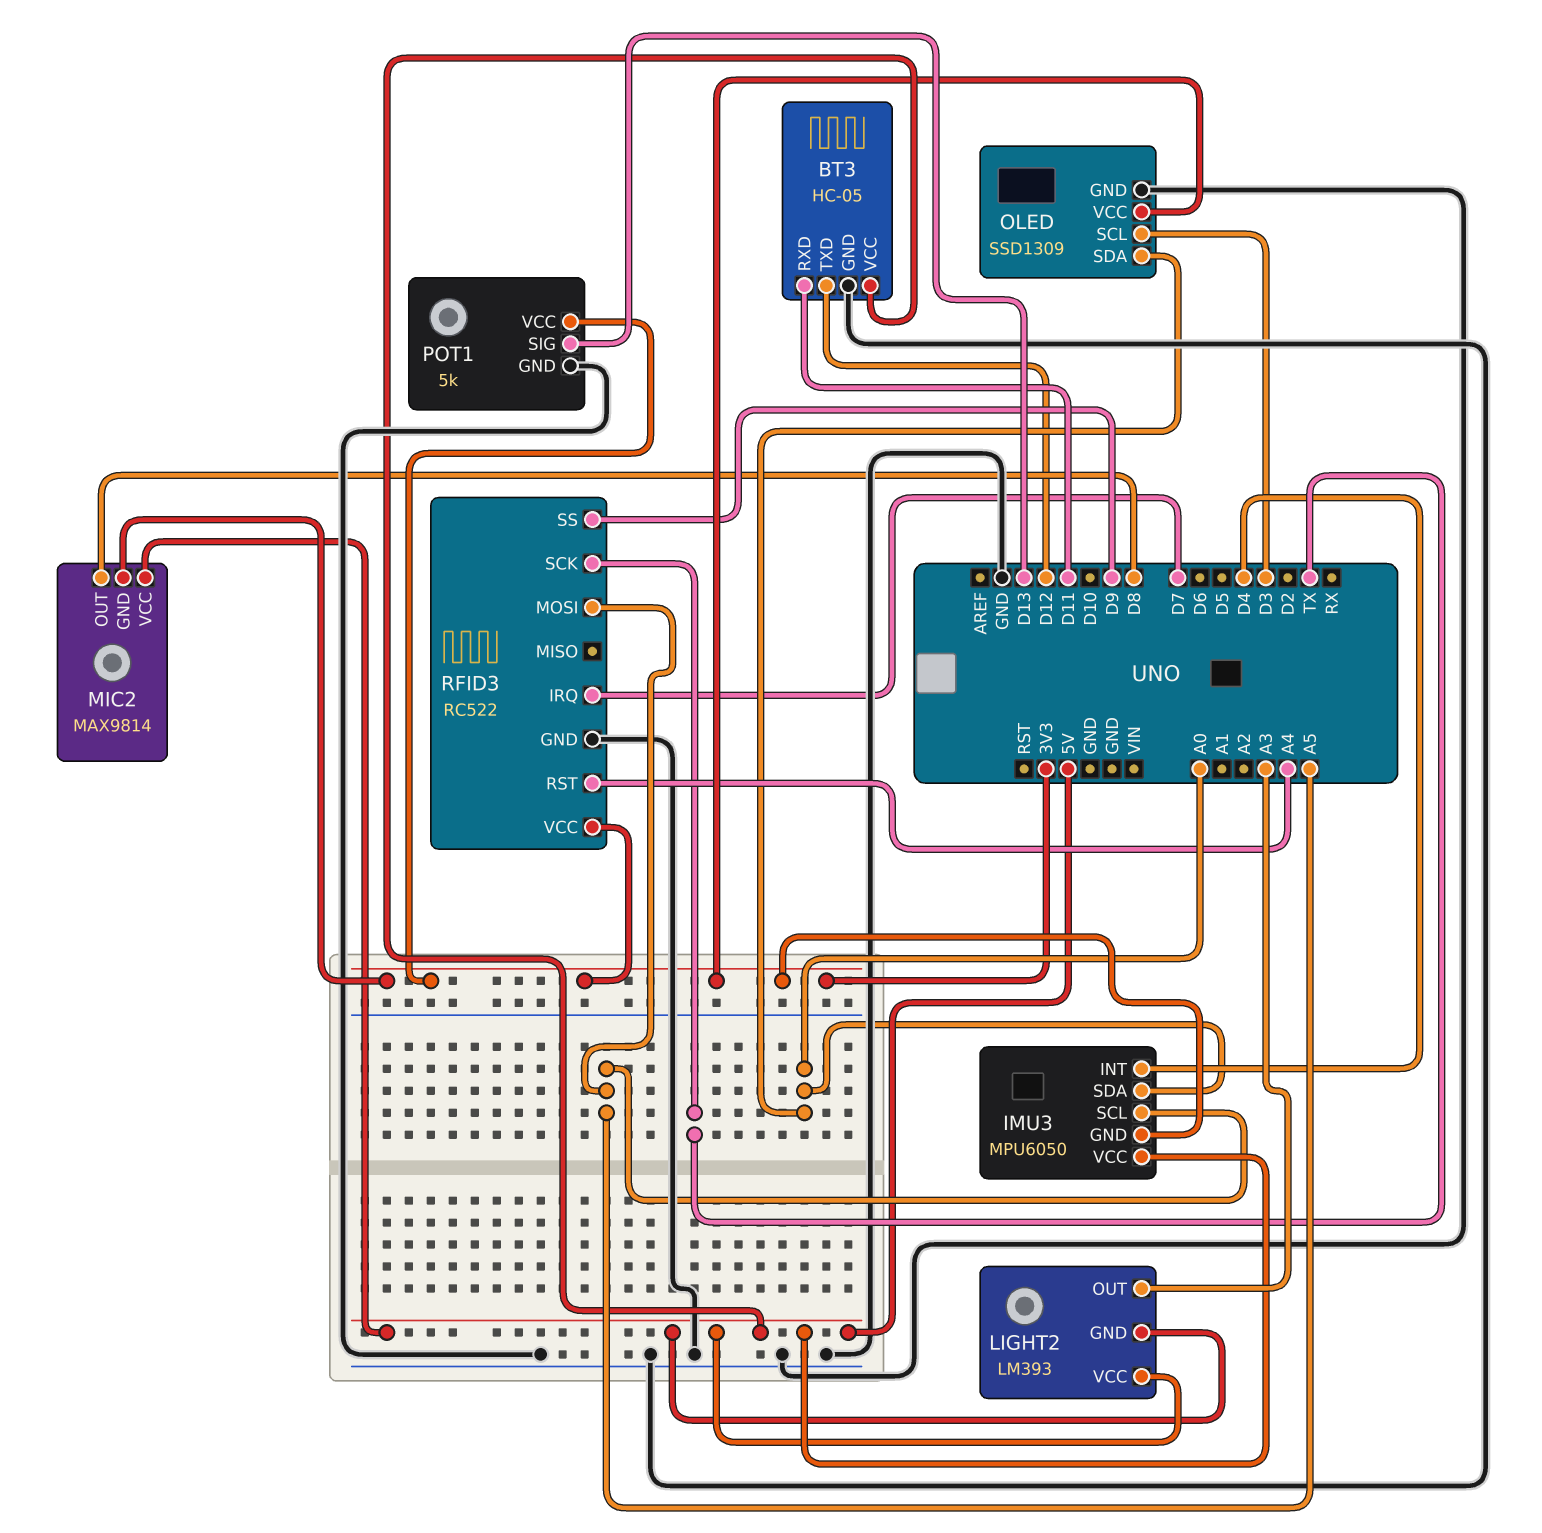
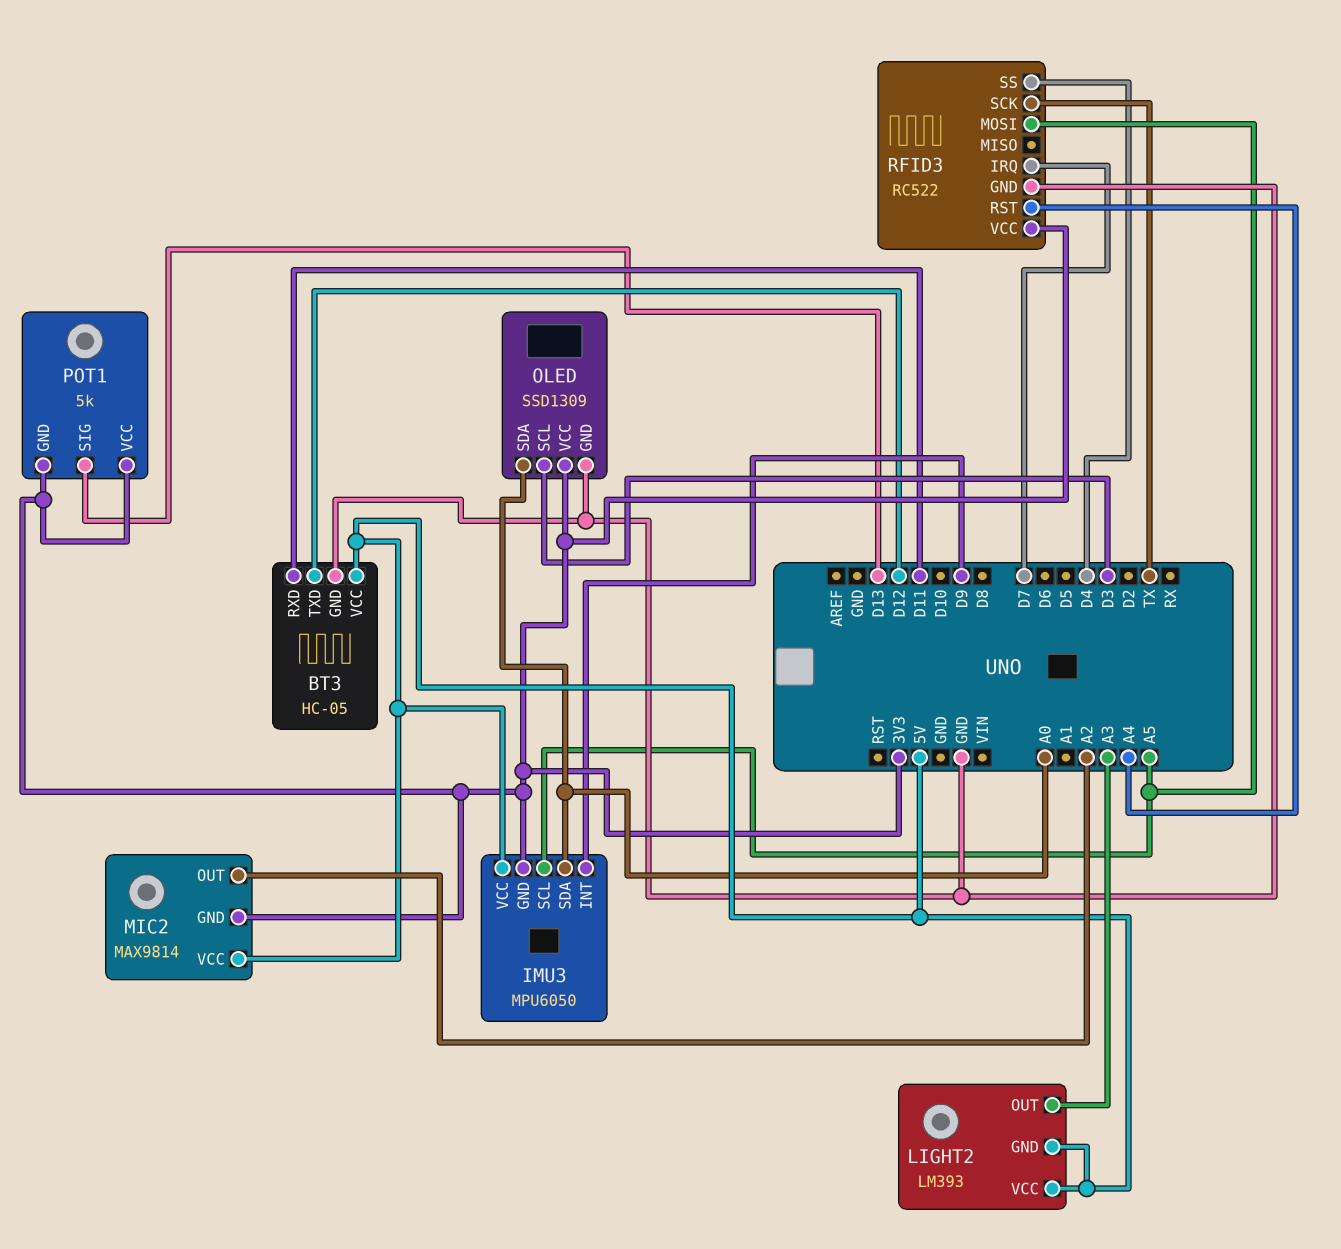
IMU3 pin INT: D4 -> D9
MIC2 pin OUT: D8 -> A2
POT1 pin GND: GND -> 3V3
RFID3 pin SS: D9 -> D4

